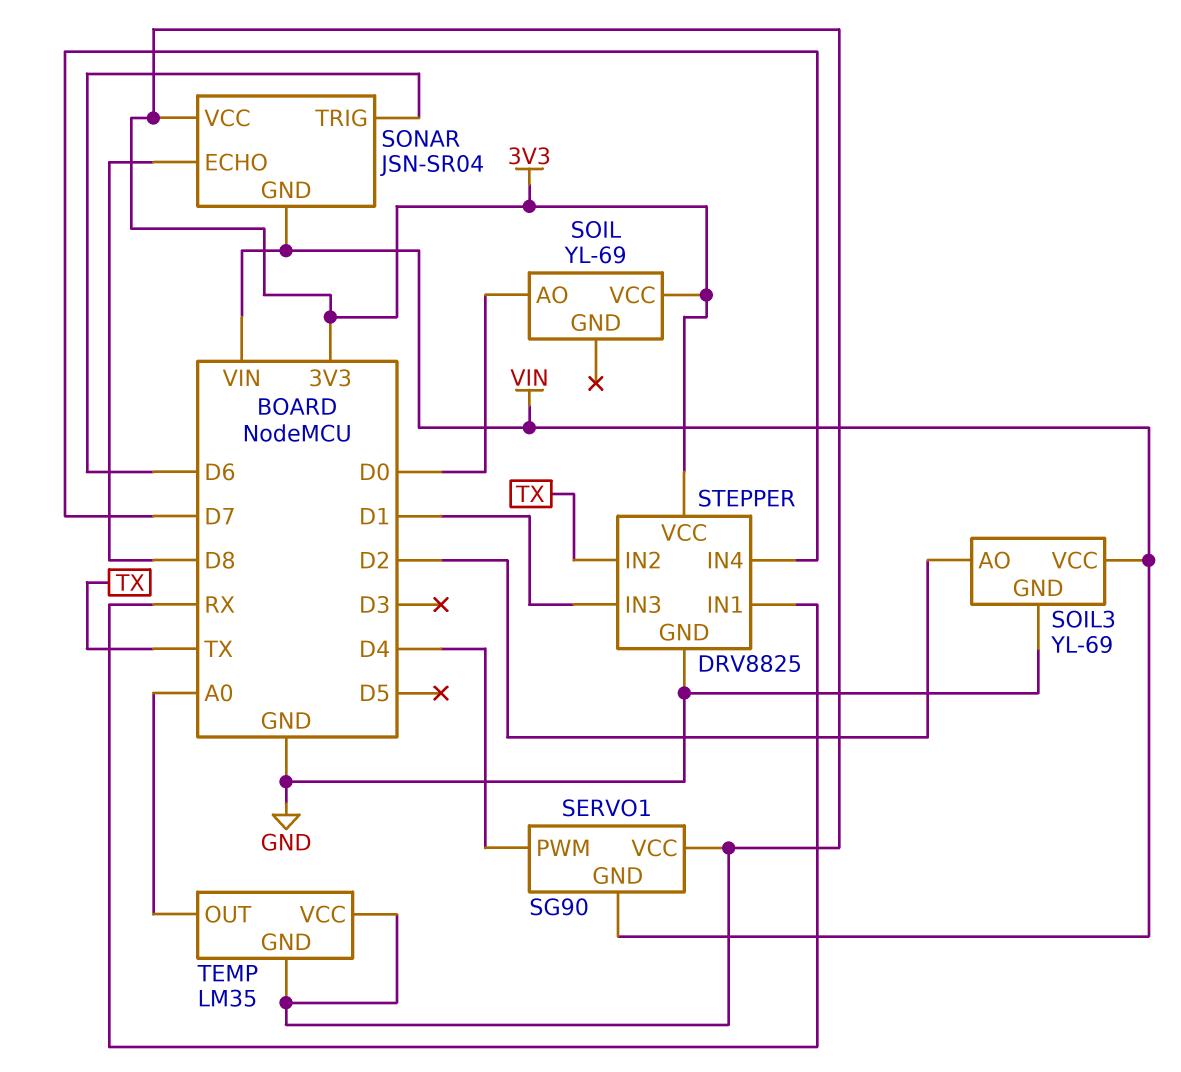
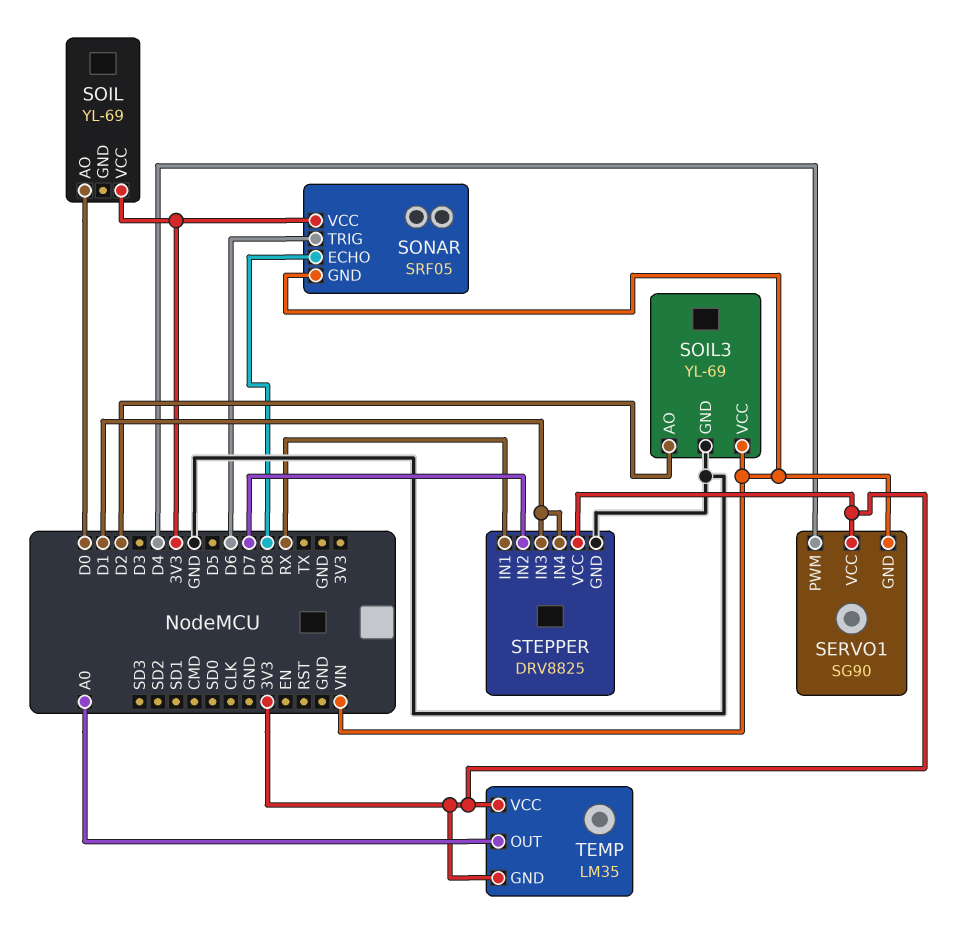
SONAR: JSN-SR04 -> SRF05
STEPPER pin IN2: TX -> D7
STEPPER pin IN4: D7 -> D1

